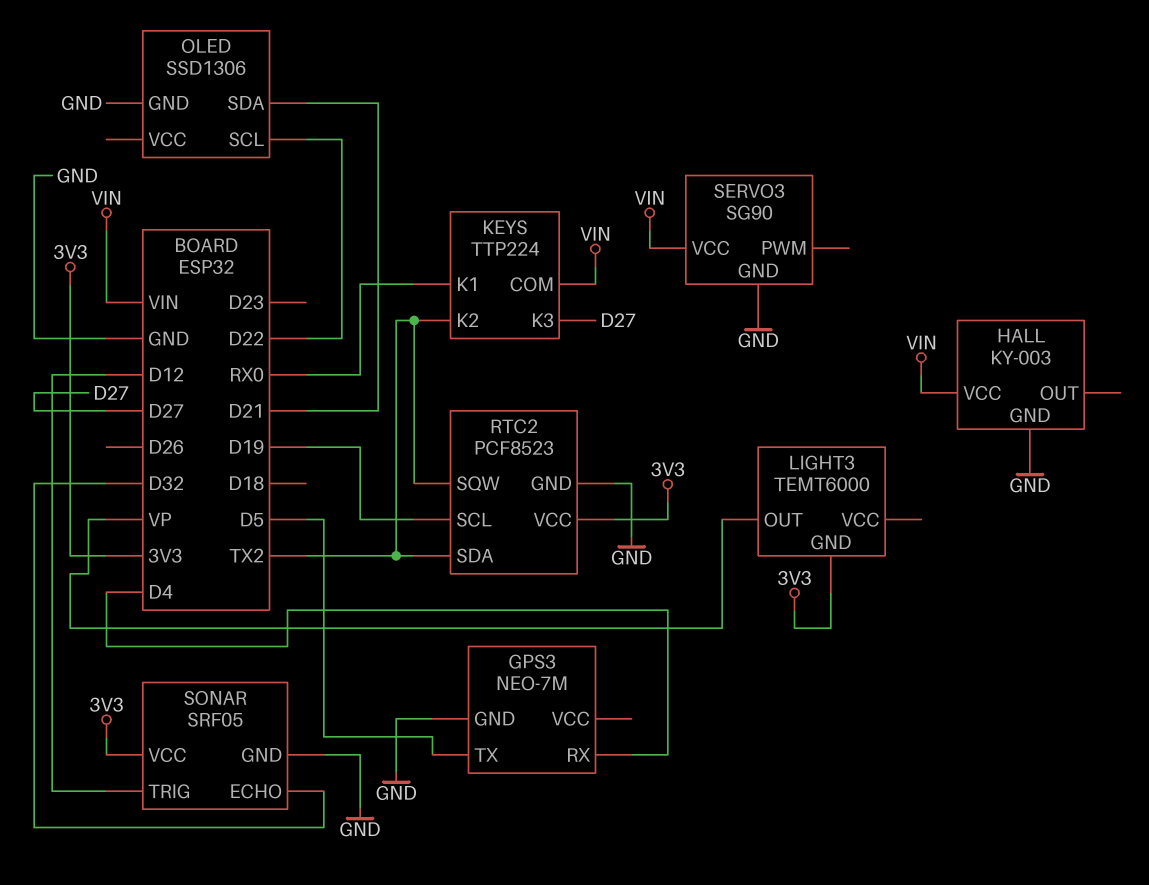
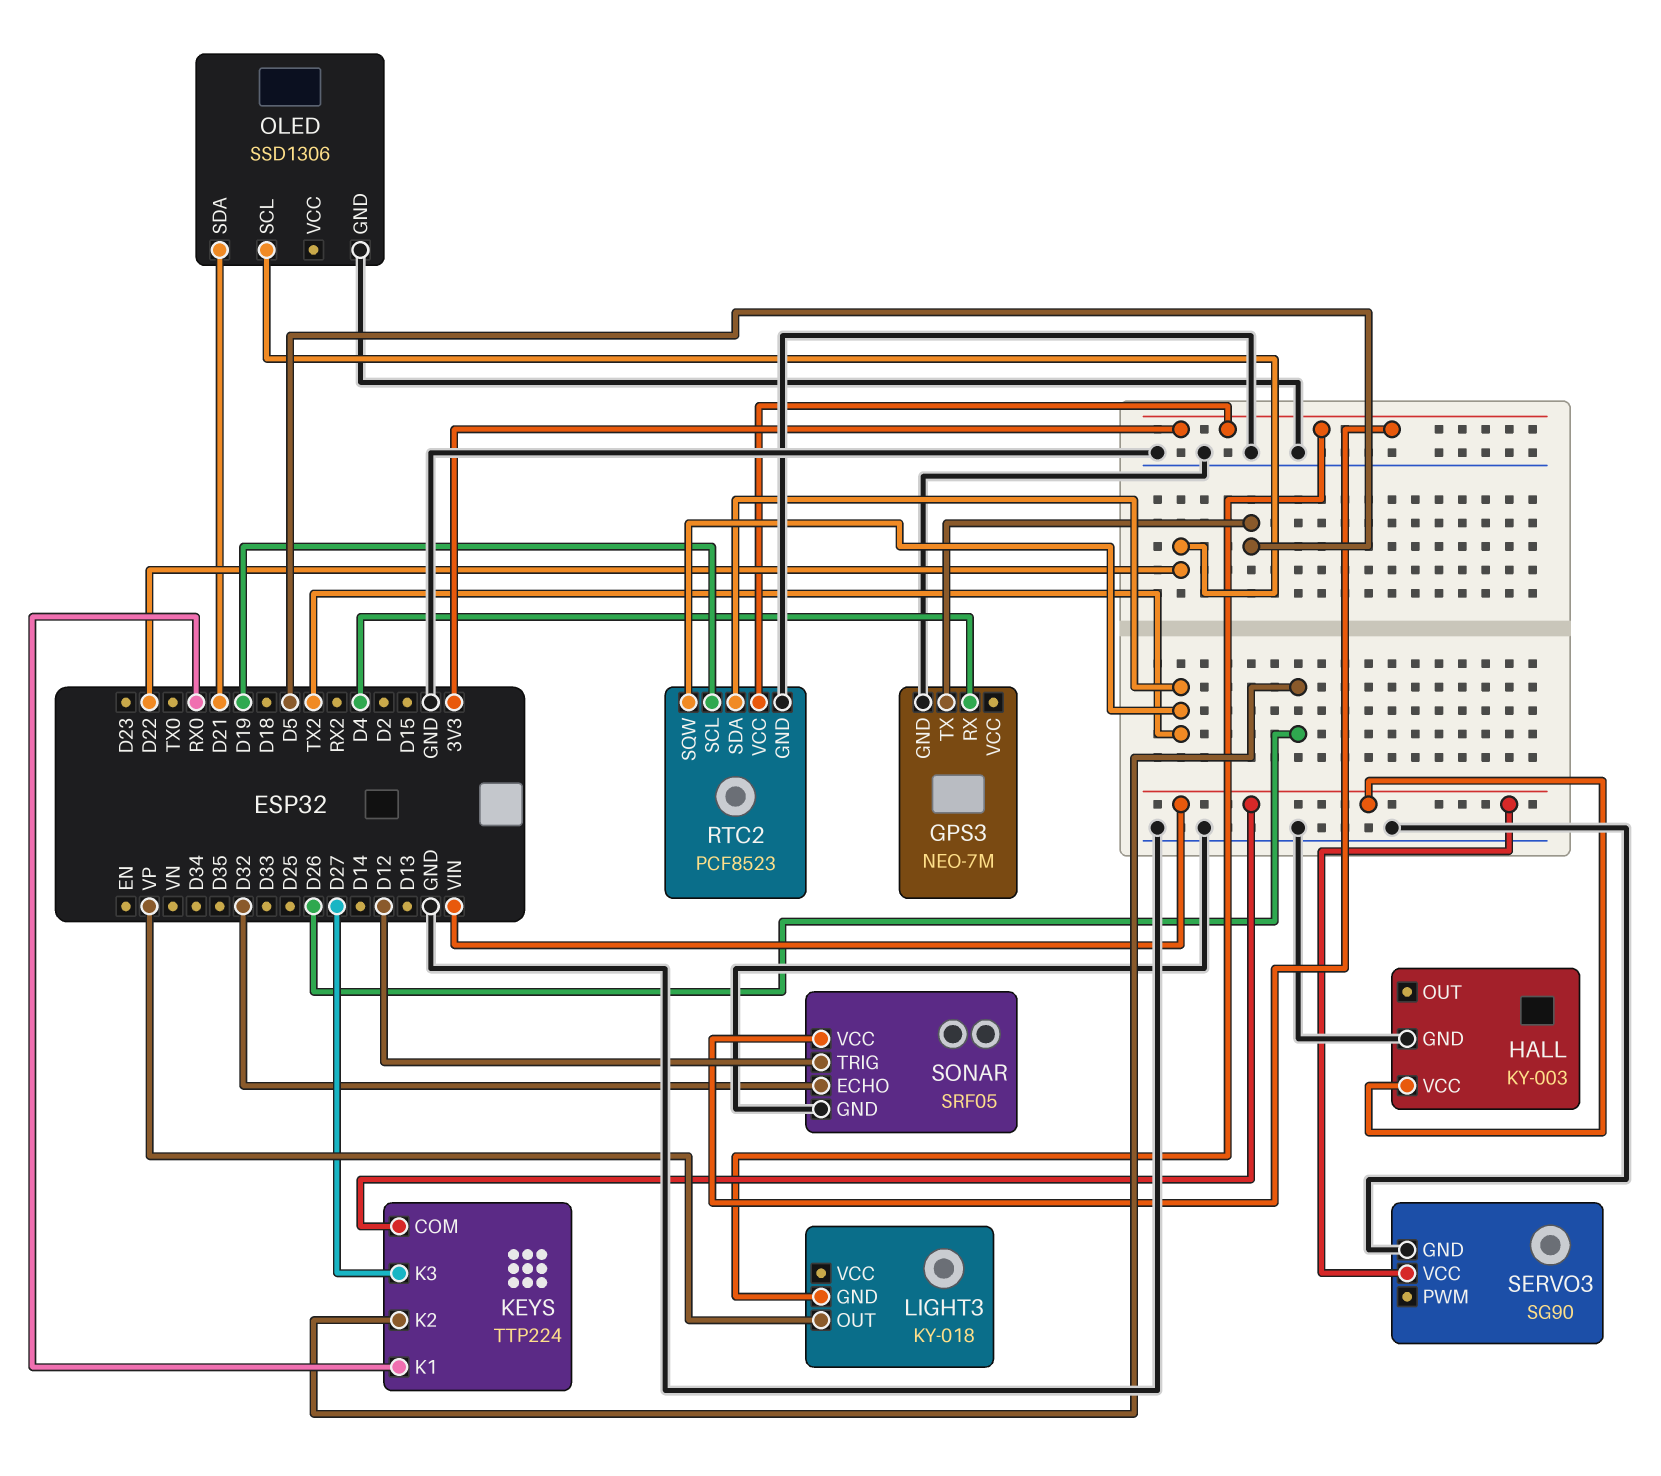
KEYS pin K2: TX2 -> D26
LIGHT3: TEMT6000 -> KY-018

